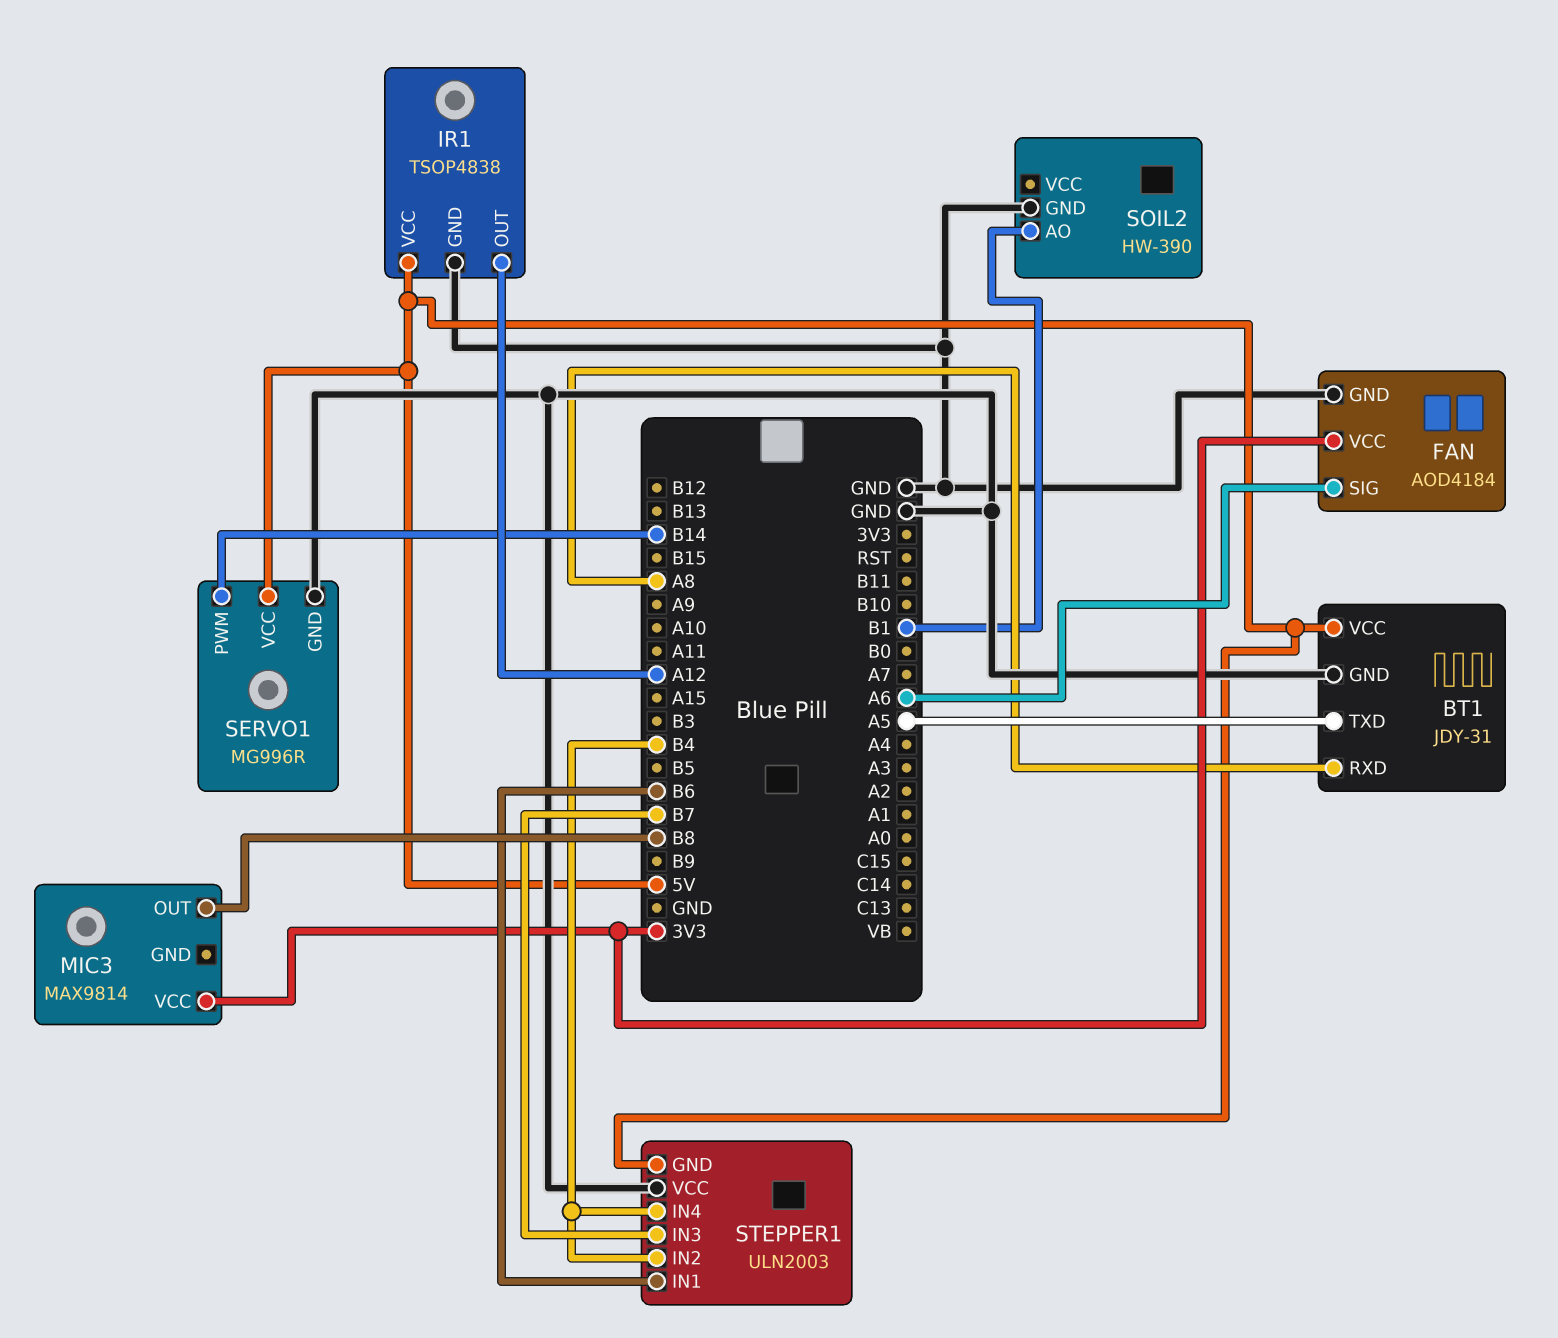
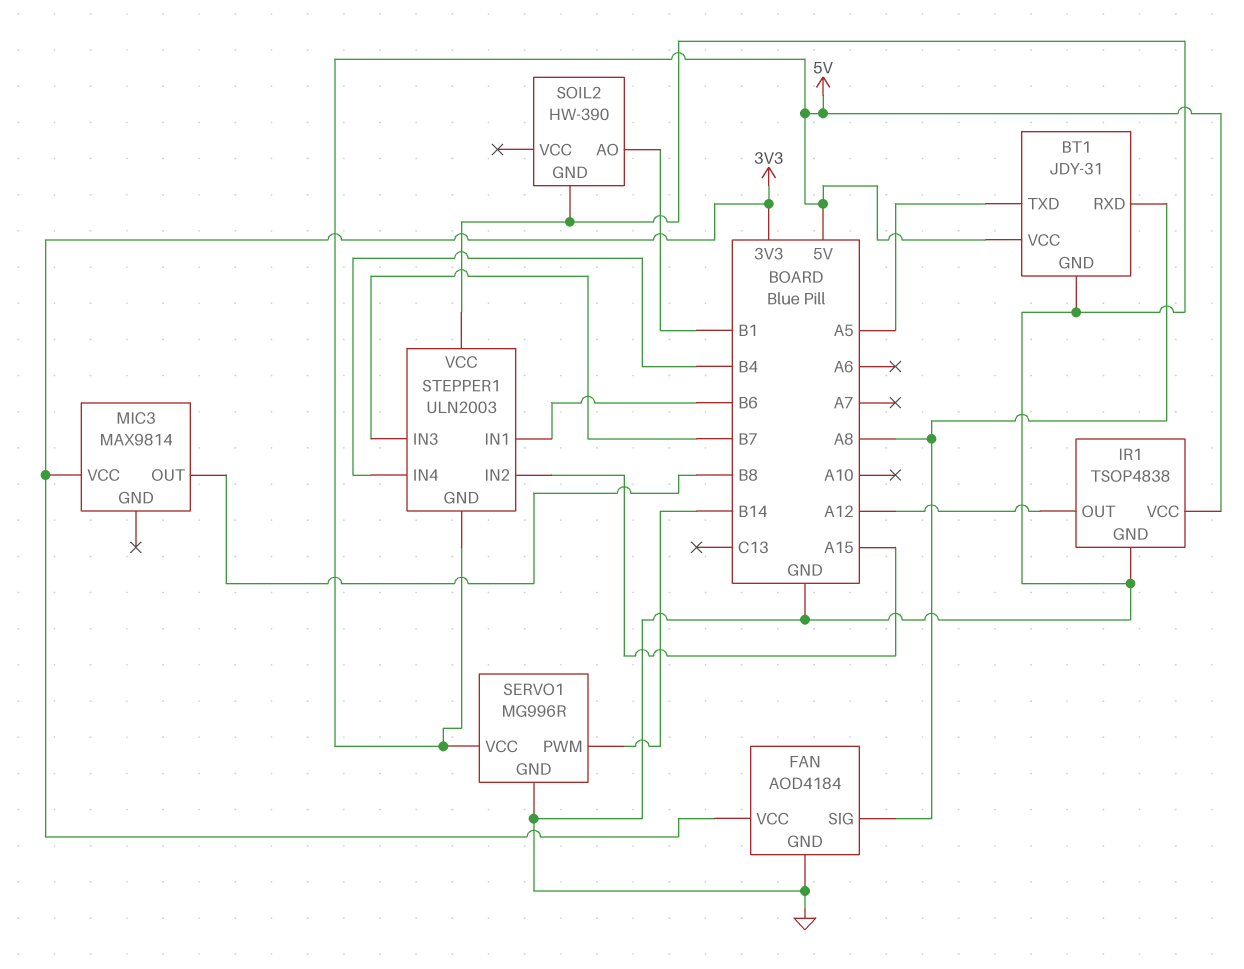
FAN pin SIG: A6 -> A8
STEPPER1 pin IN2: B4 -> A15

